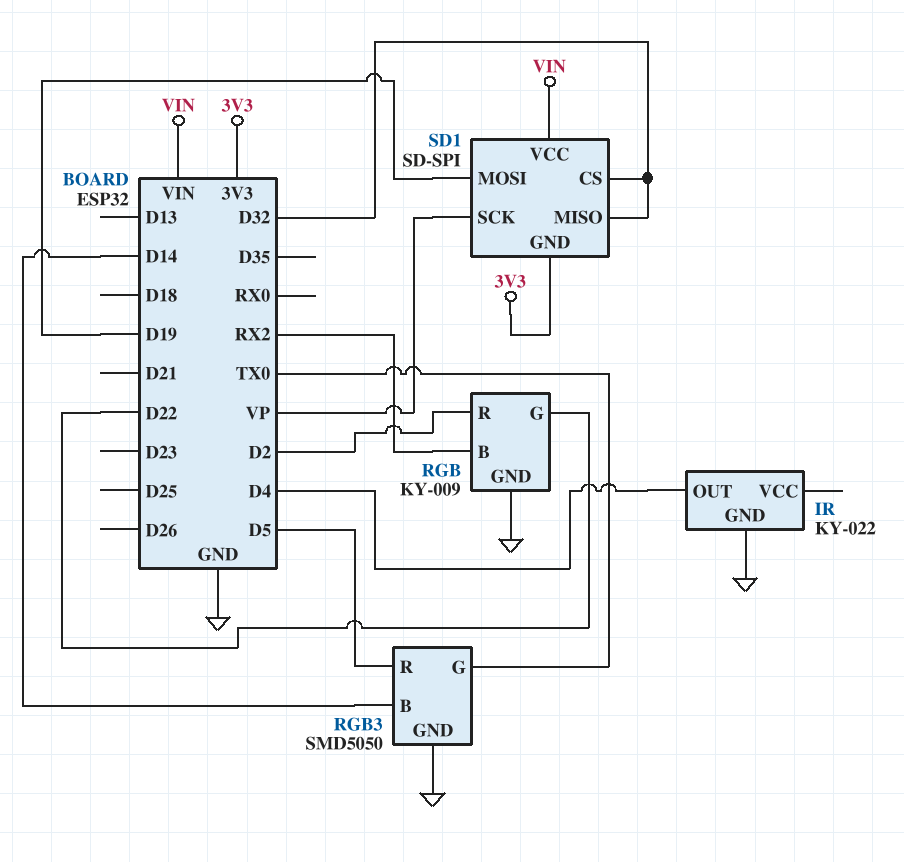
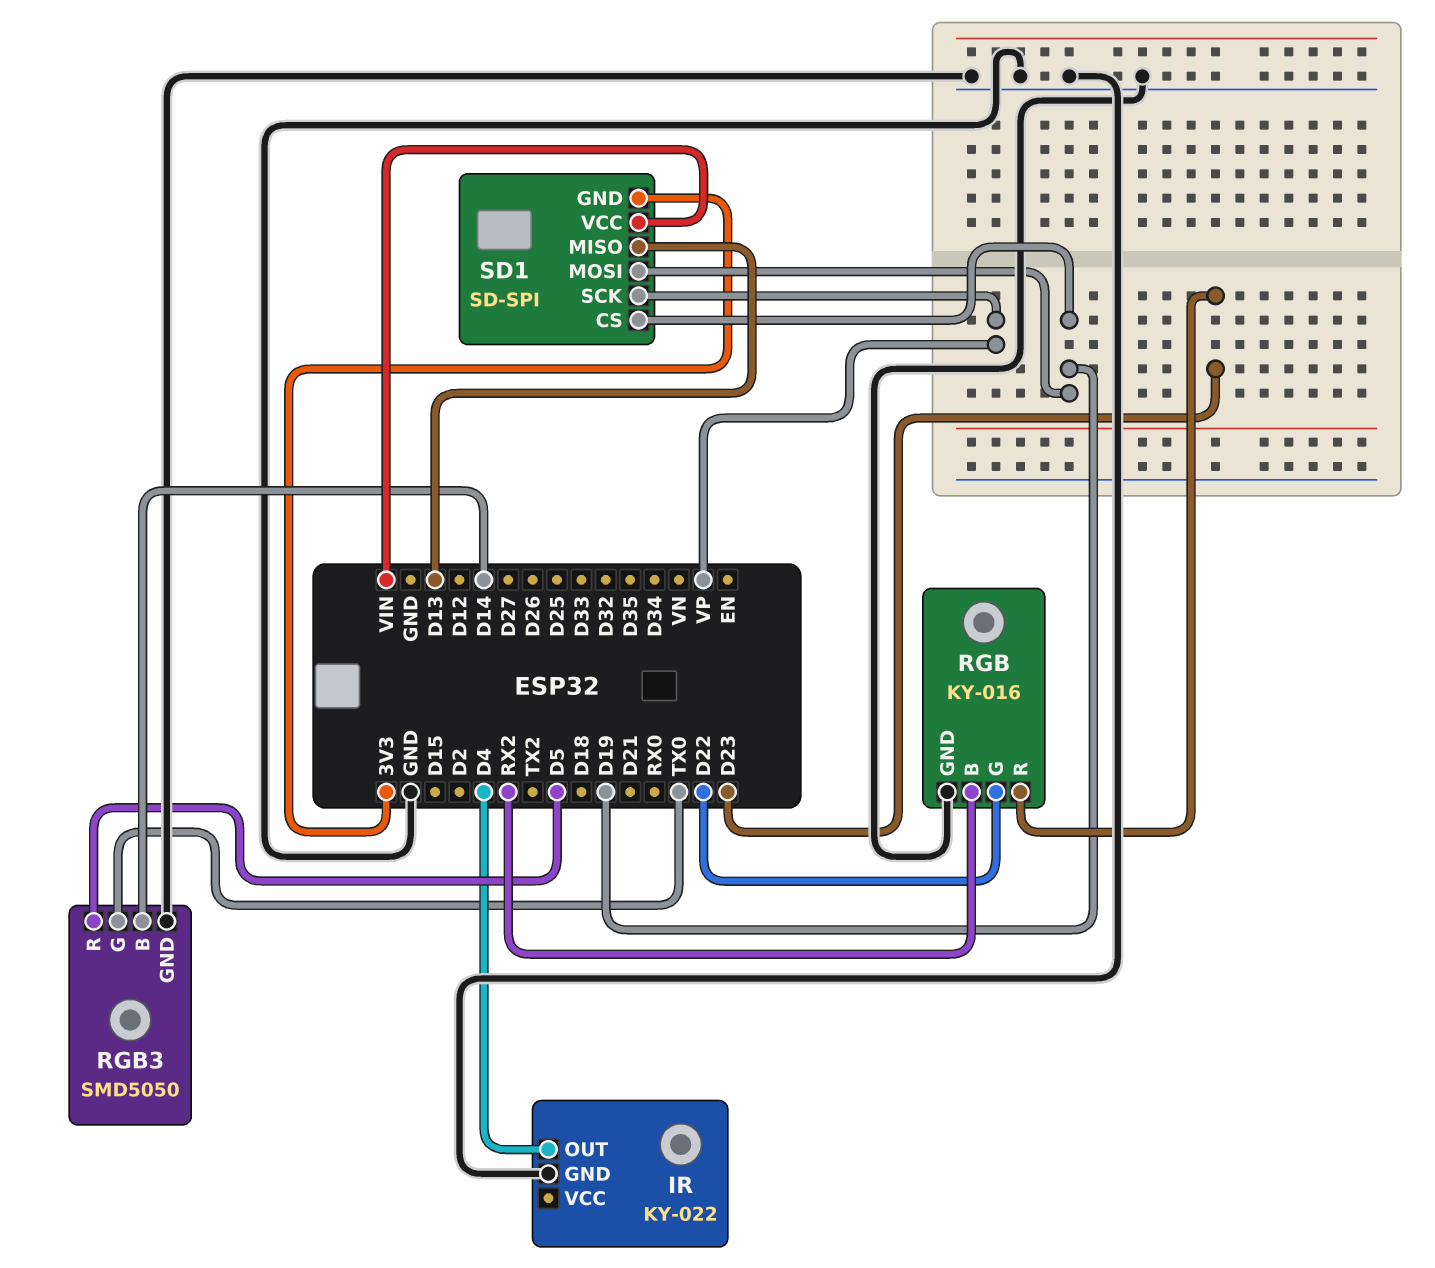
RGB: KY-009 -> KY-016
RGB pin R: D2 -> D23
SD1 pin CS: D32 -> D19
SD1 pin MISO: D32 -> D13

